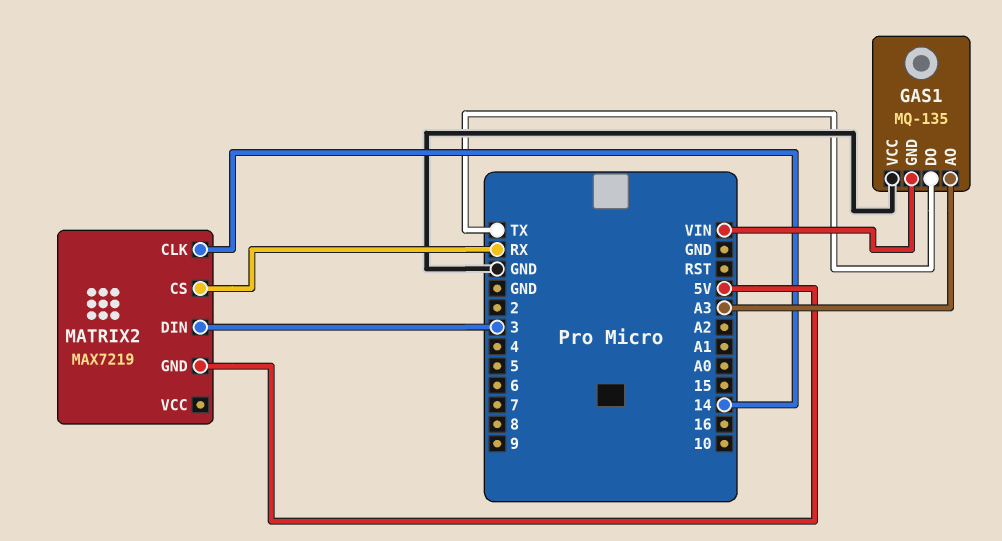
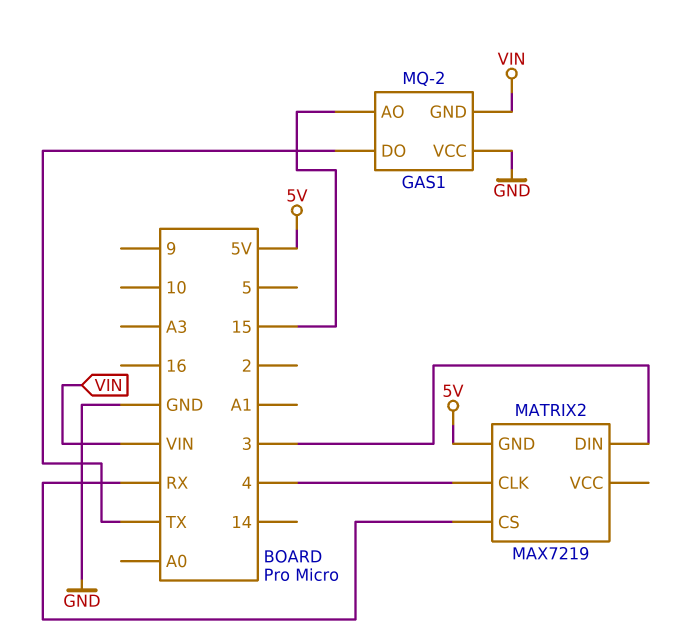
GAS1: MQ-135 -> MQ-2
GAS1 pin AO: A3 -> 15
MATRIX2 pin CLK: 14 -> 4

